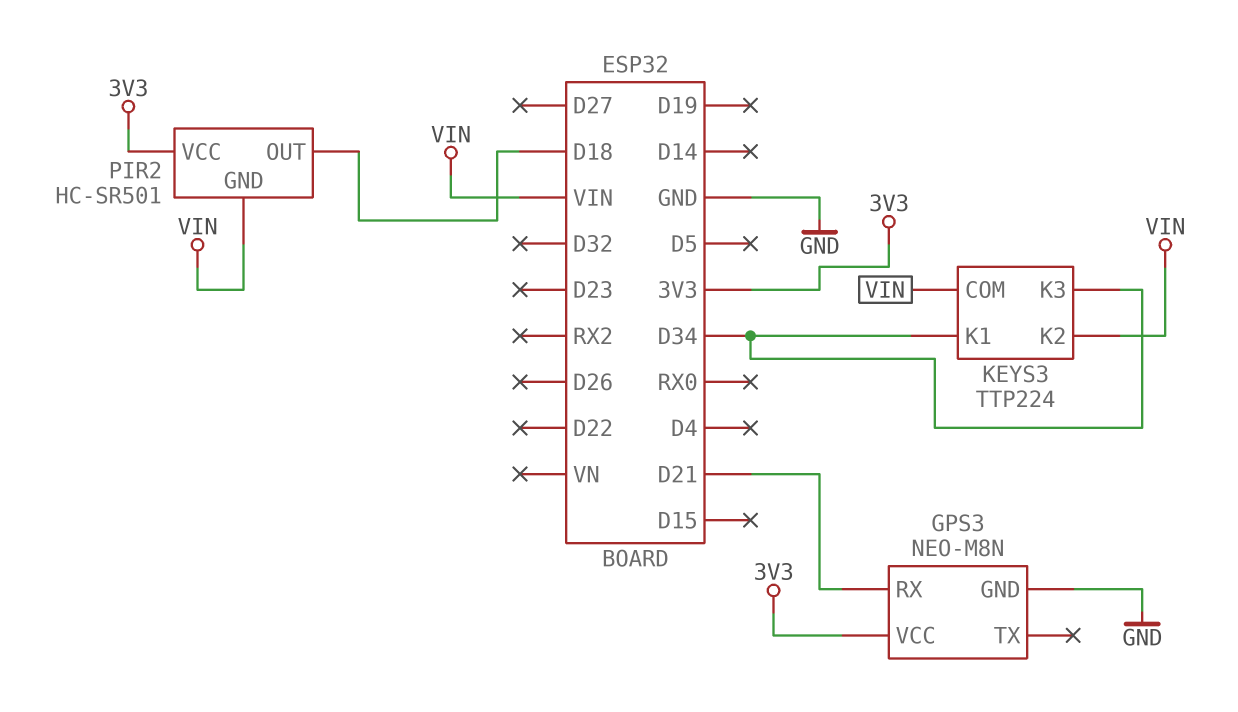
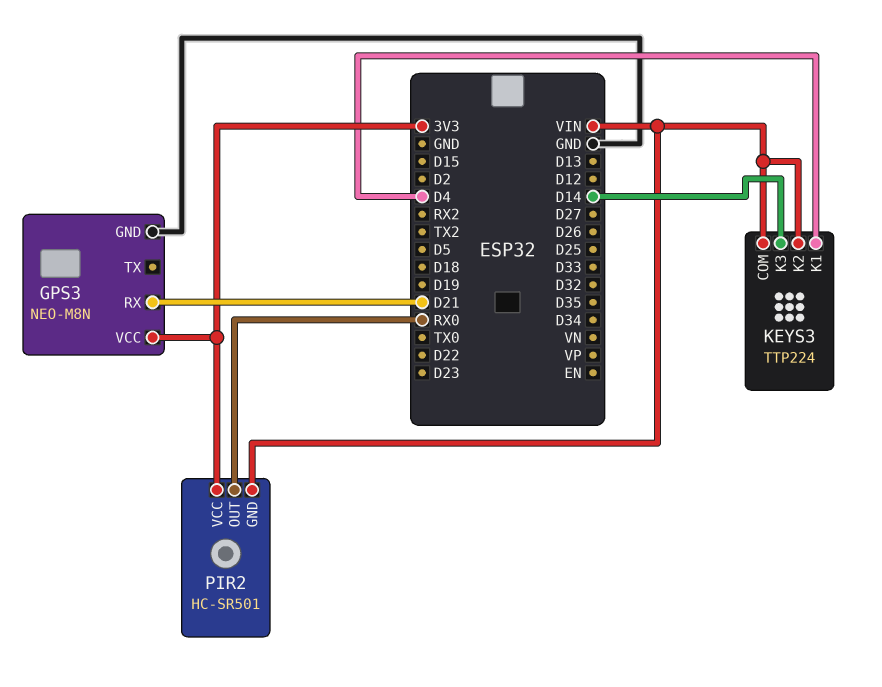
KEYS3 pin K1: D34 -> D4
KEYS3 pin K3: D34 -> D14
PIR2 pin OUT: D18 -> RX0

